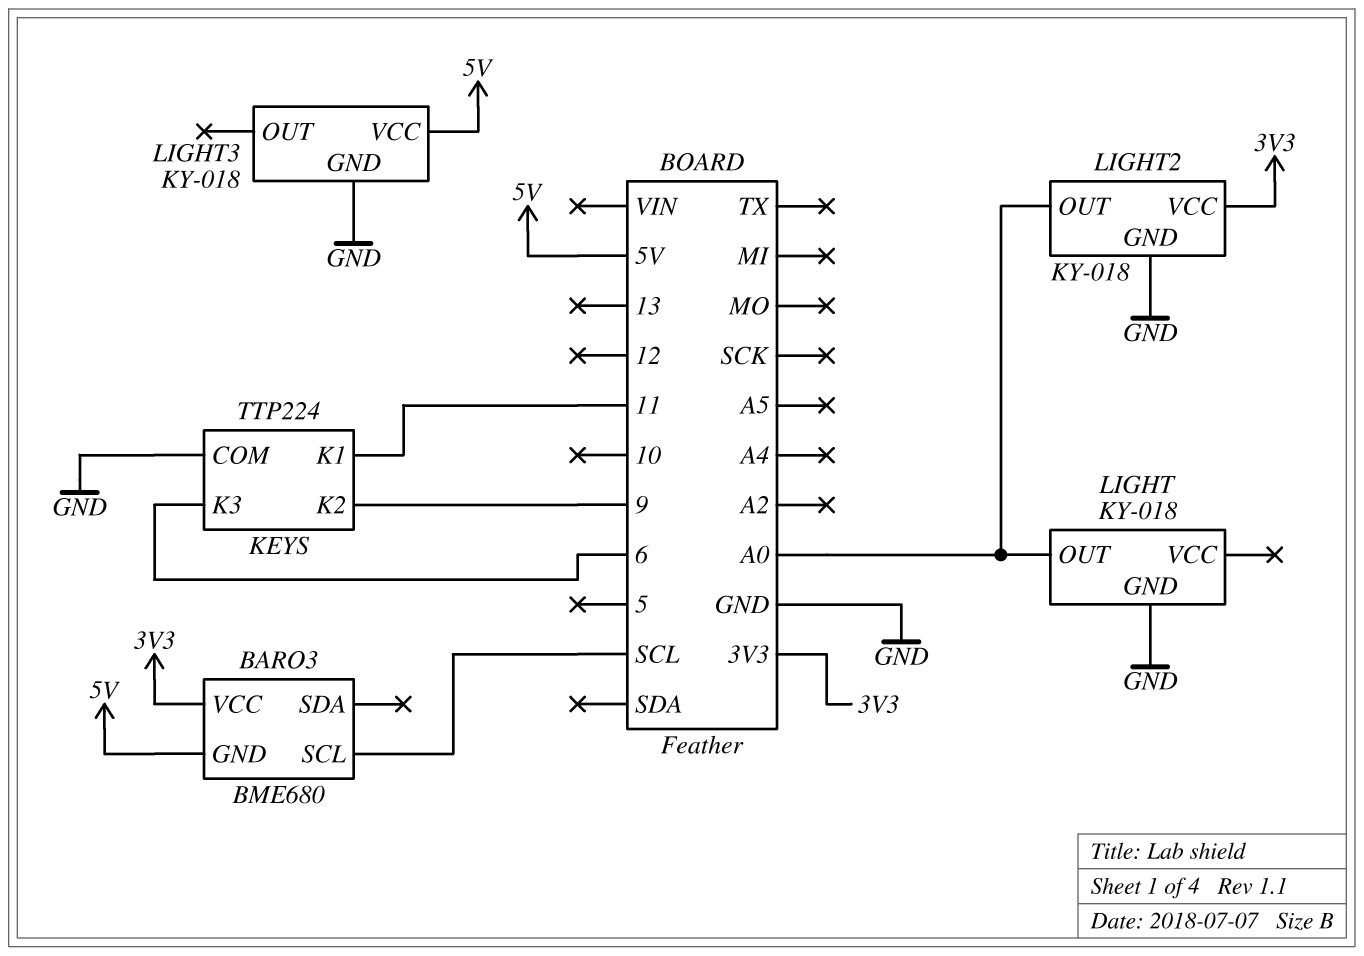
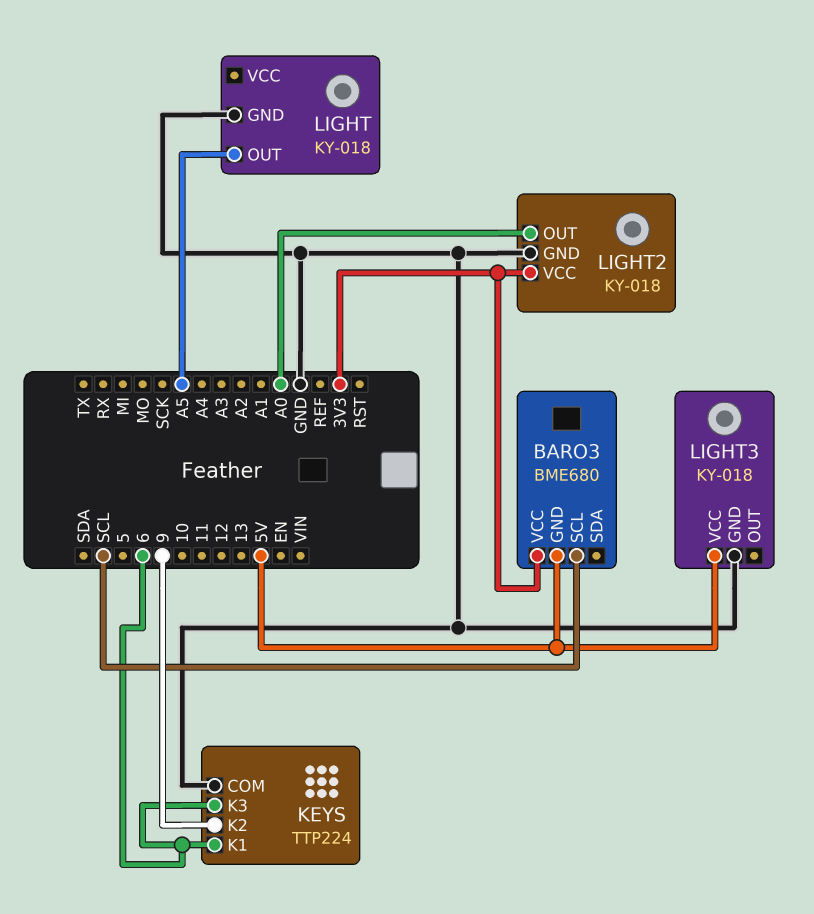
KEYS pin K1: 11 -> 6
LIGHT pin OUT: A0 -> A5

